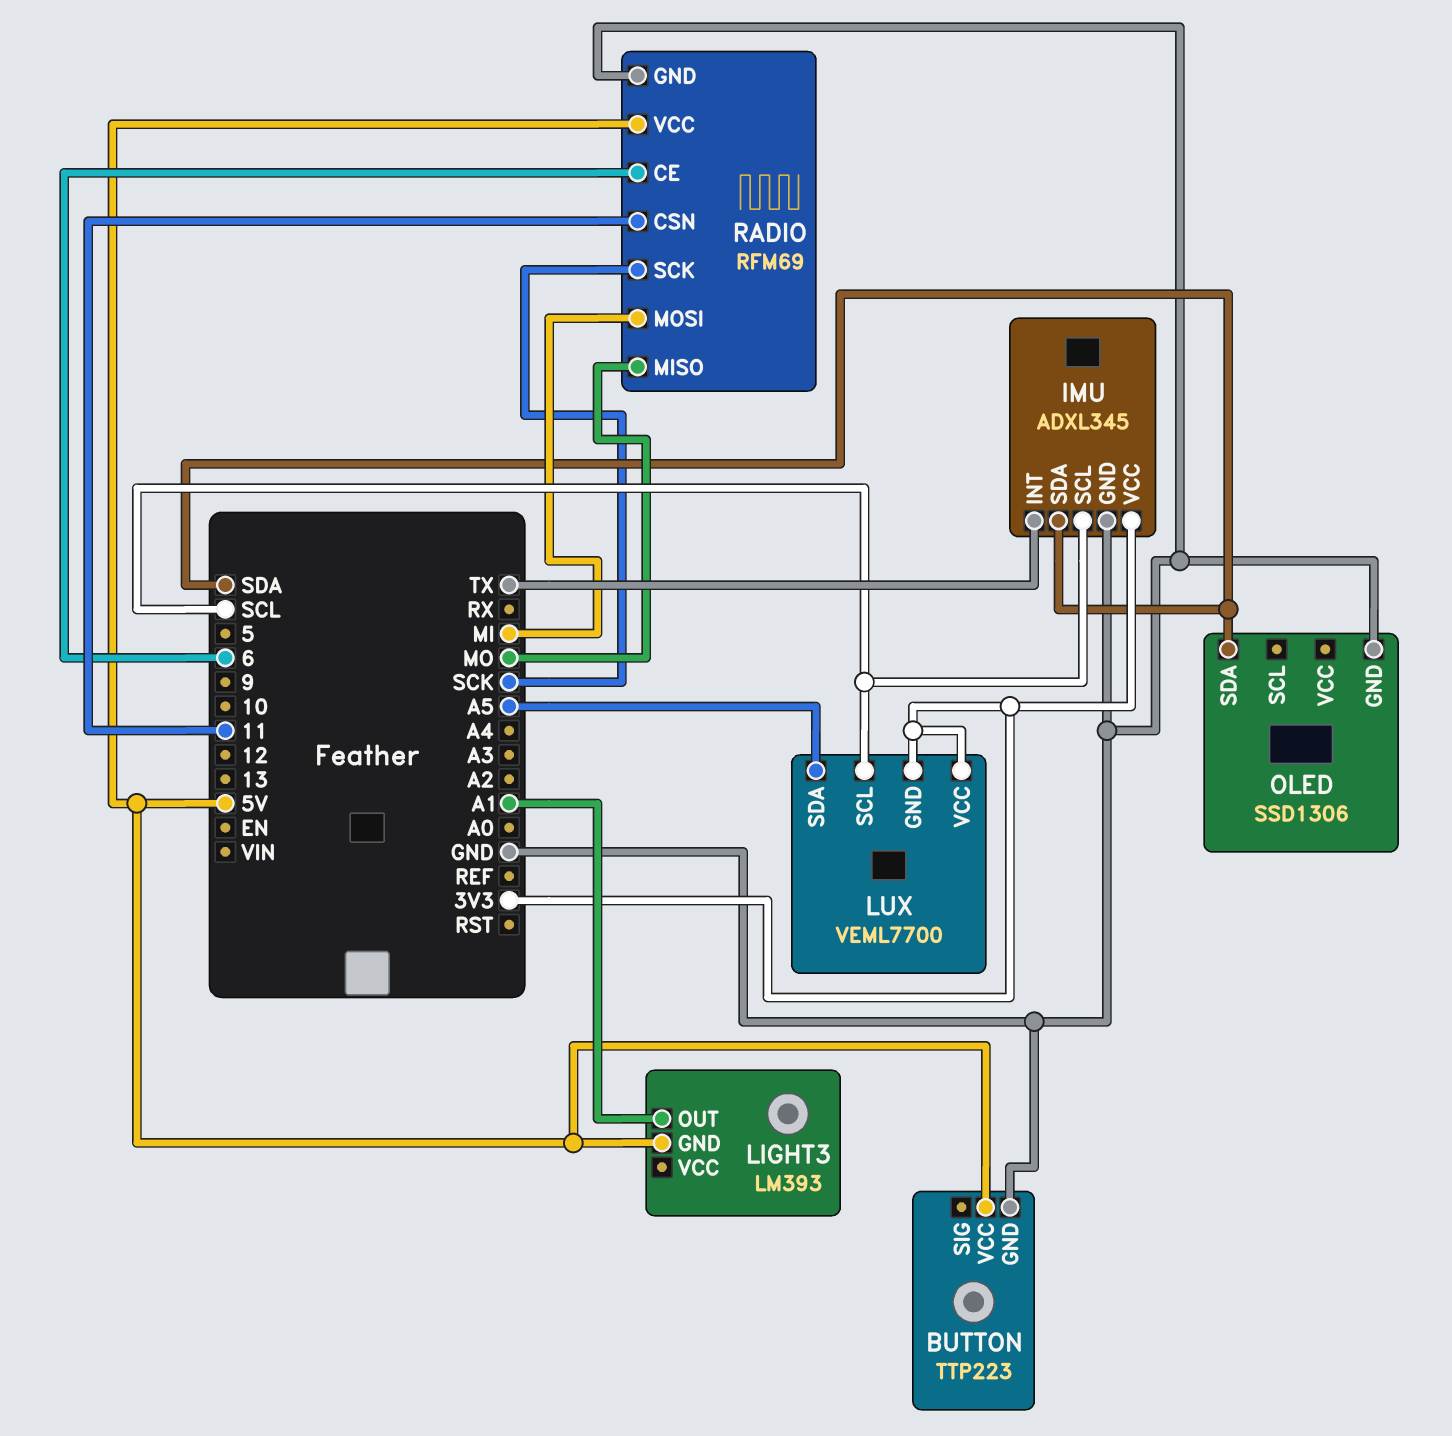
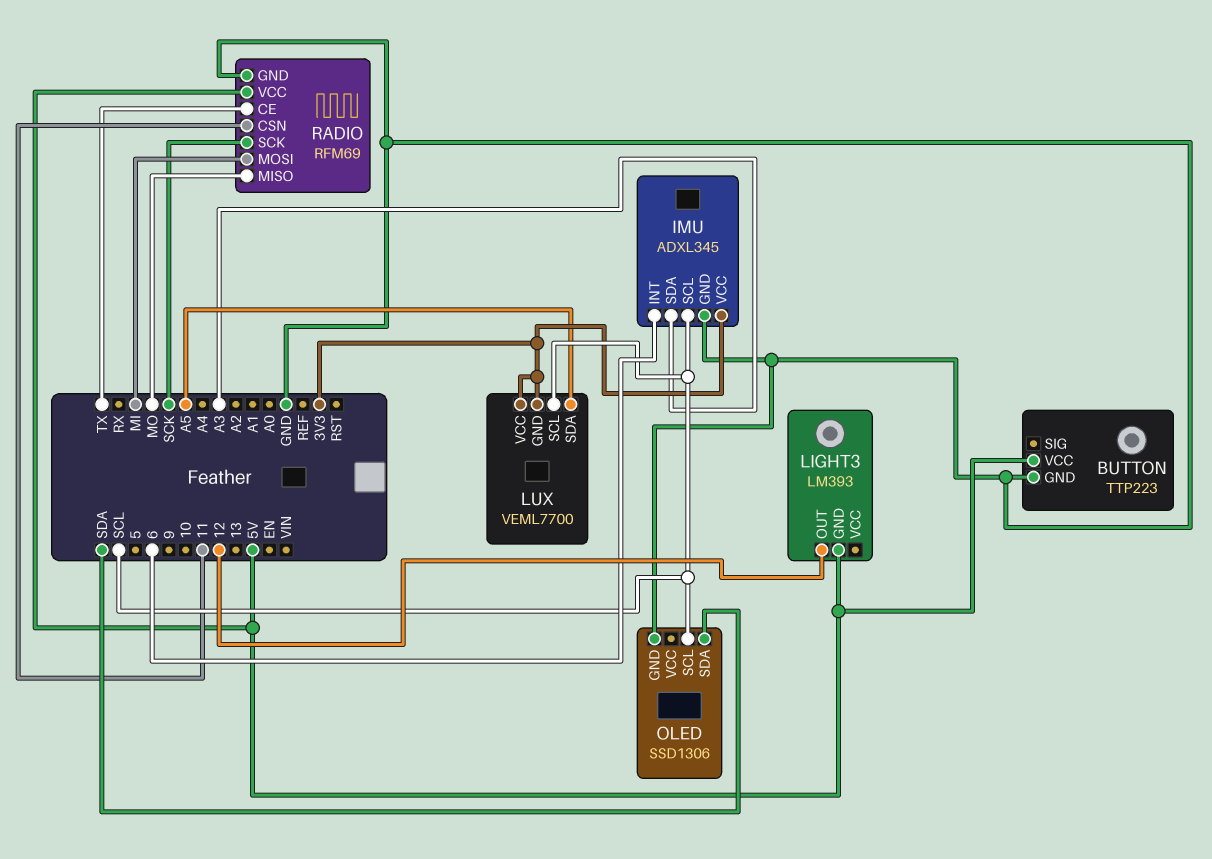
IMU pin INT: TX -> 6
IMU pin SDA: SDA -> A3
LIGHT3 pin OUT: A1 -> 12
OLED pin SCL: none -> SCL
RADIO pin CE: 6 -> TX

